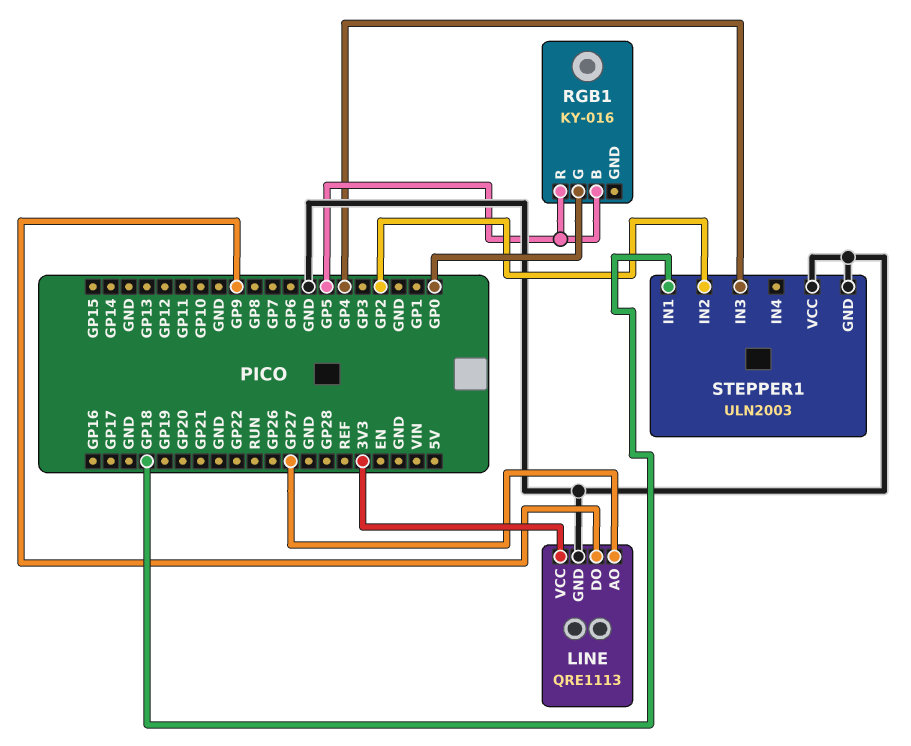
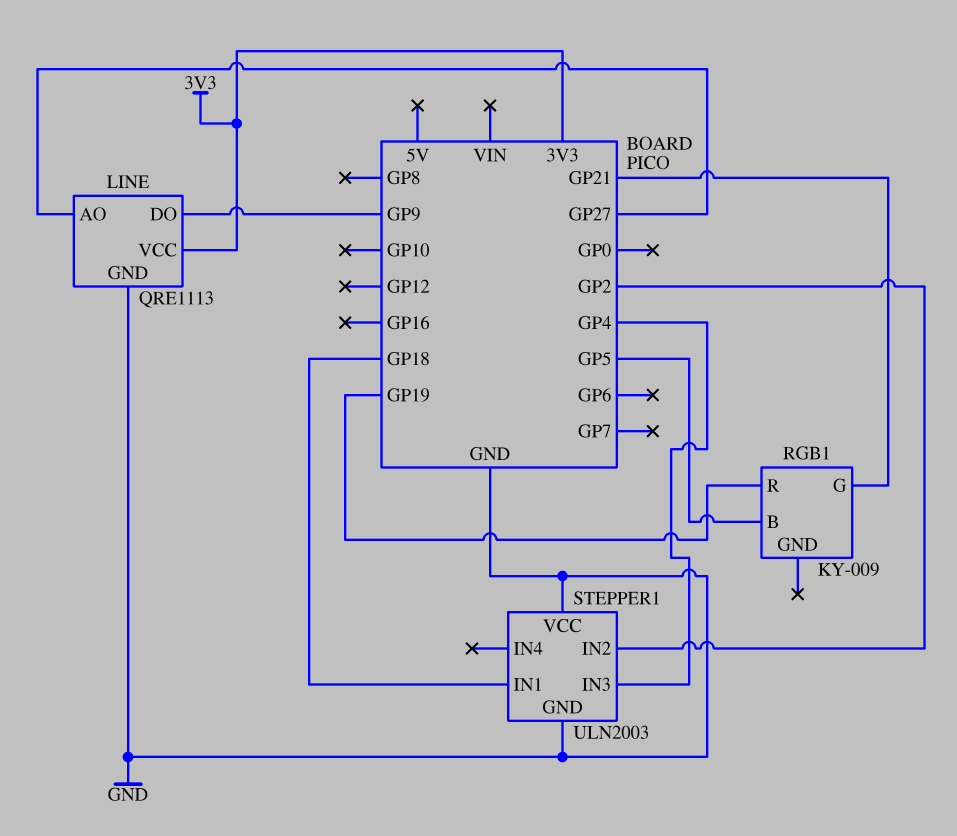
RGB1: KY-016 -> KY-009
RGB1 pin G: GP0 -> GP21
RGB1 pin R: GP5 -> GP19

